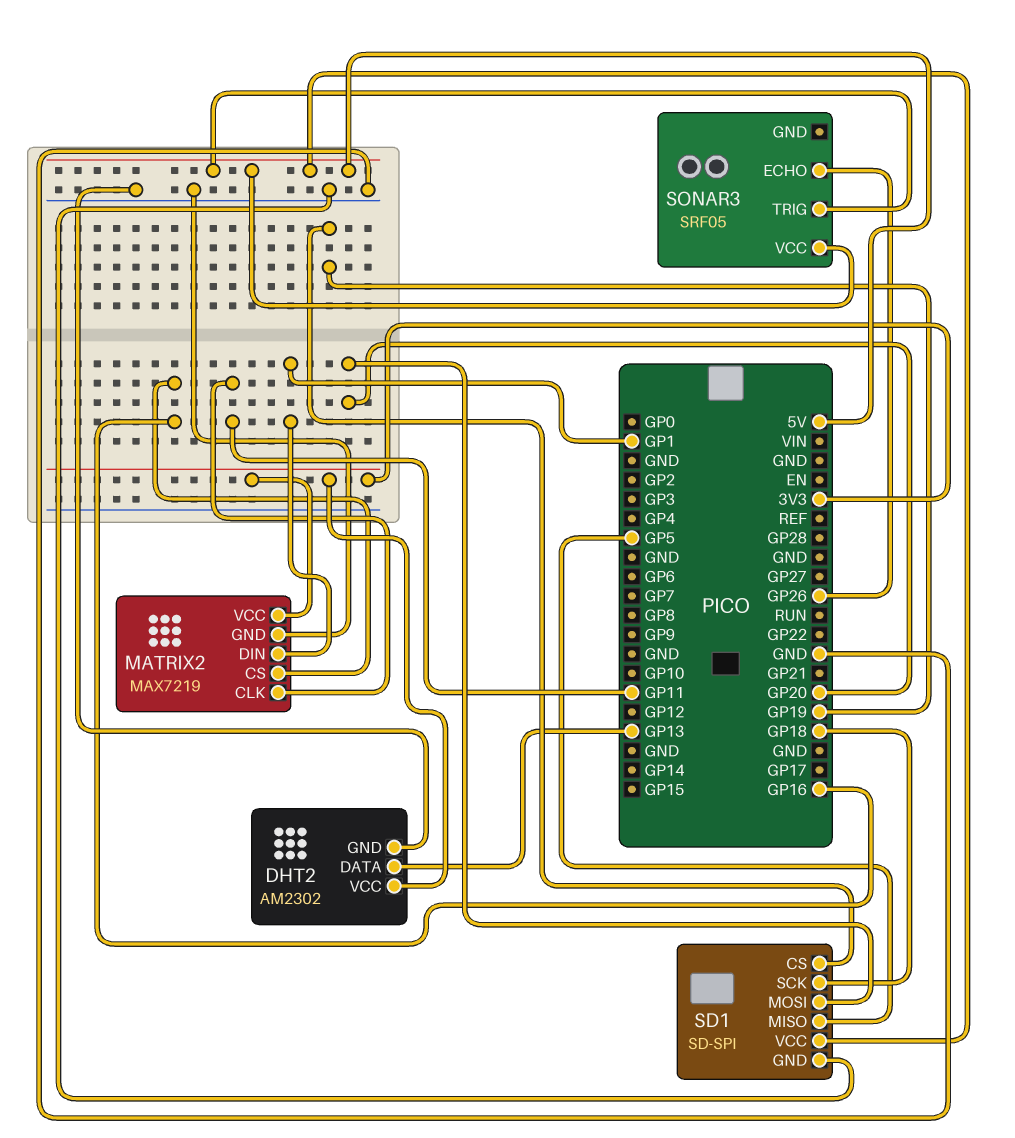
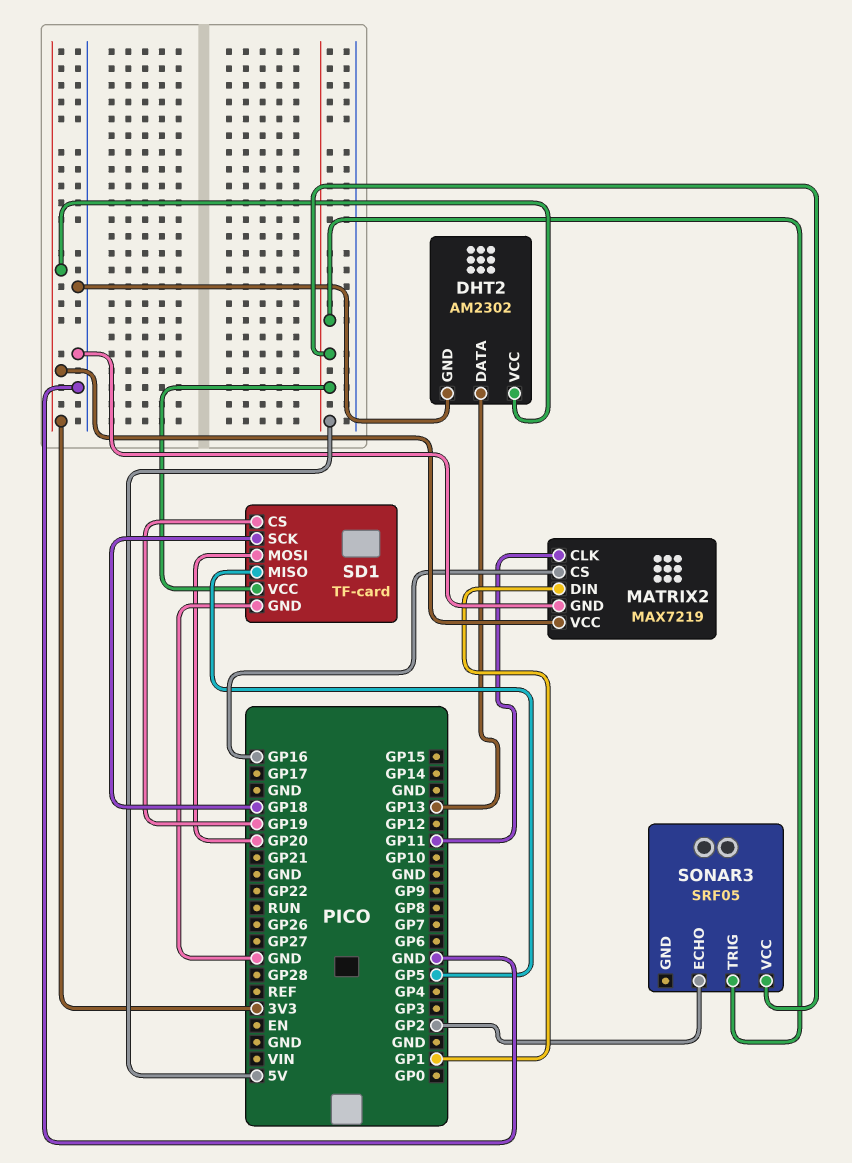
SD1: SD-SPI -> TF-card
SONAR3 pin ECHO: GP26 -> GP2

